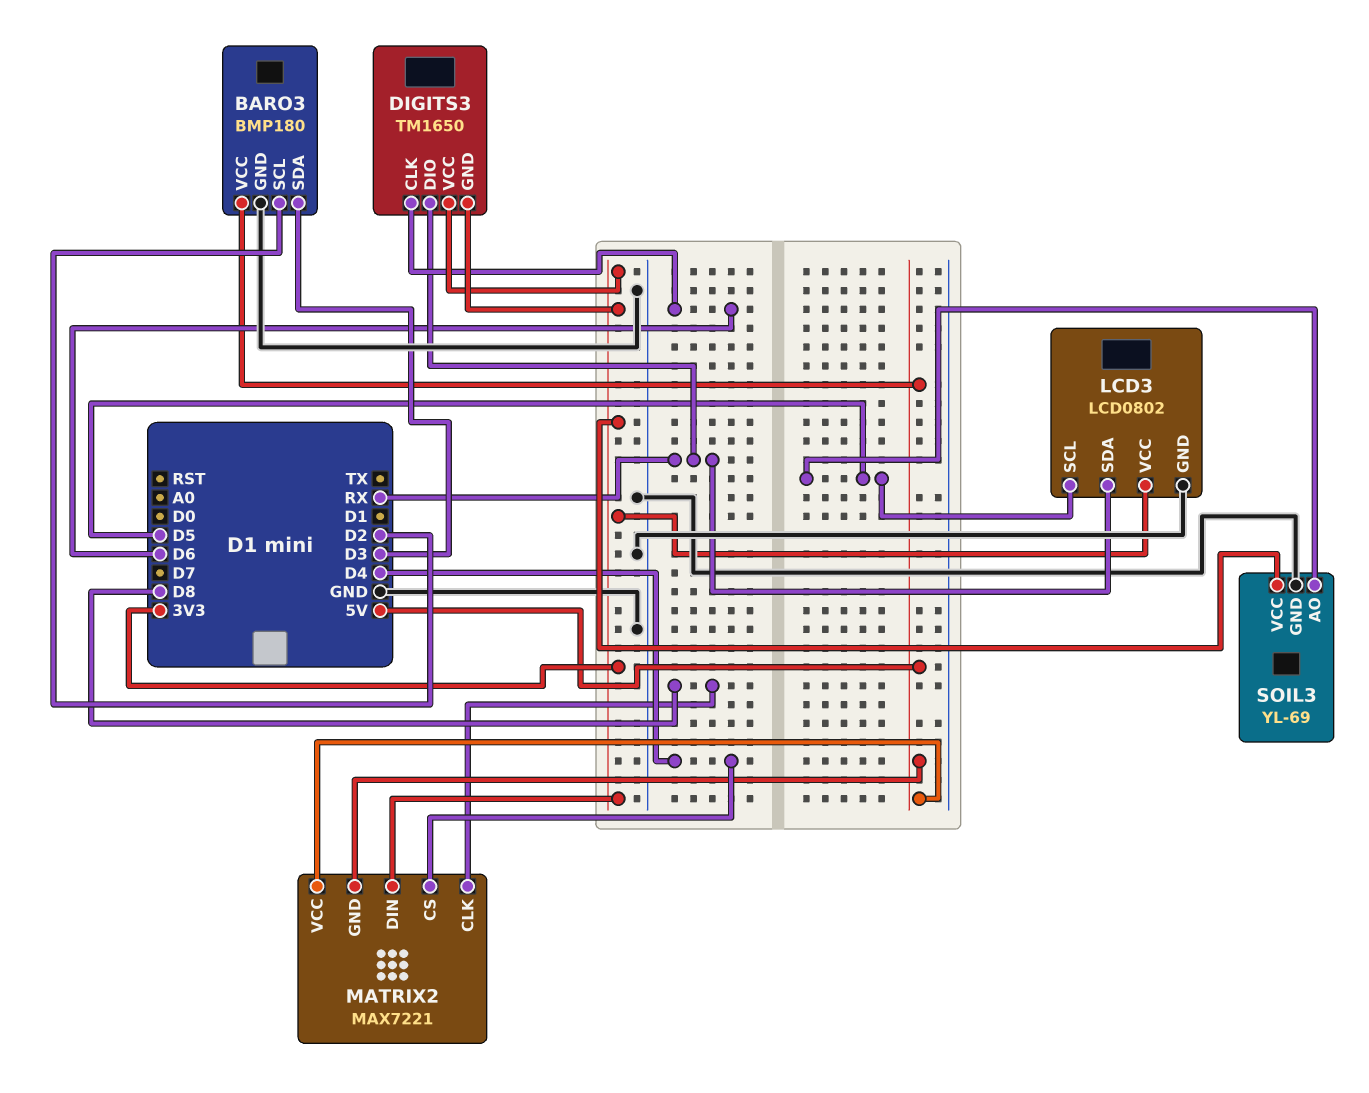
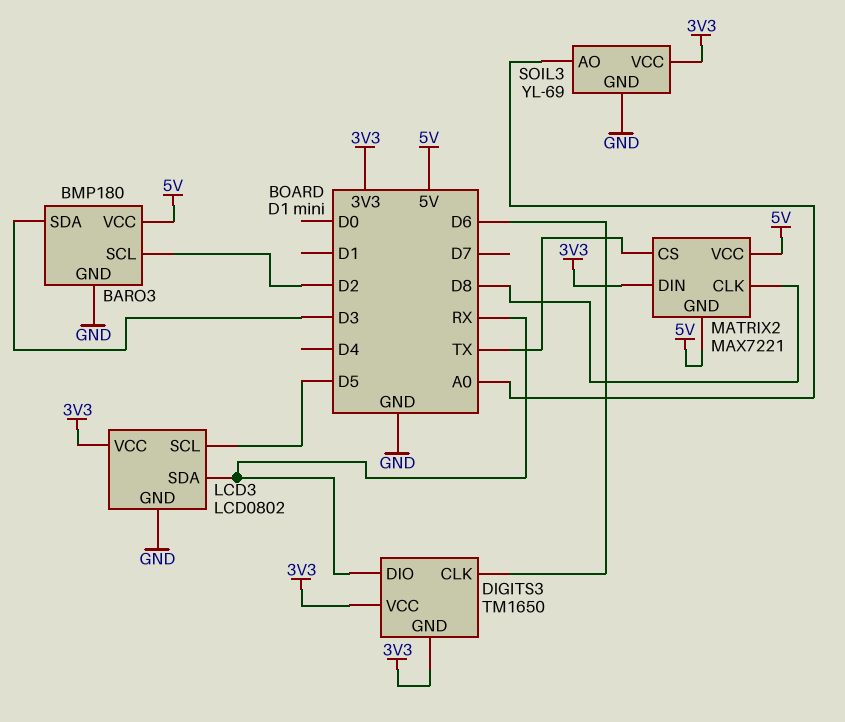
MATRIX2 pin CS: D4 -> TX
SOIL3 pin AO: D5 -> A0

